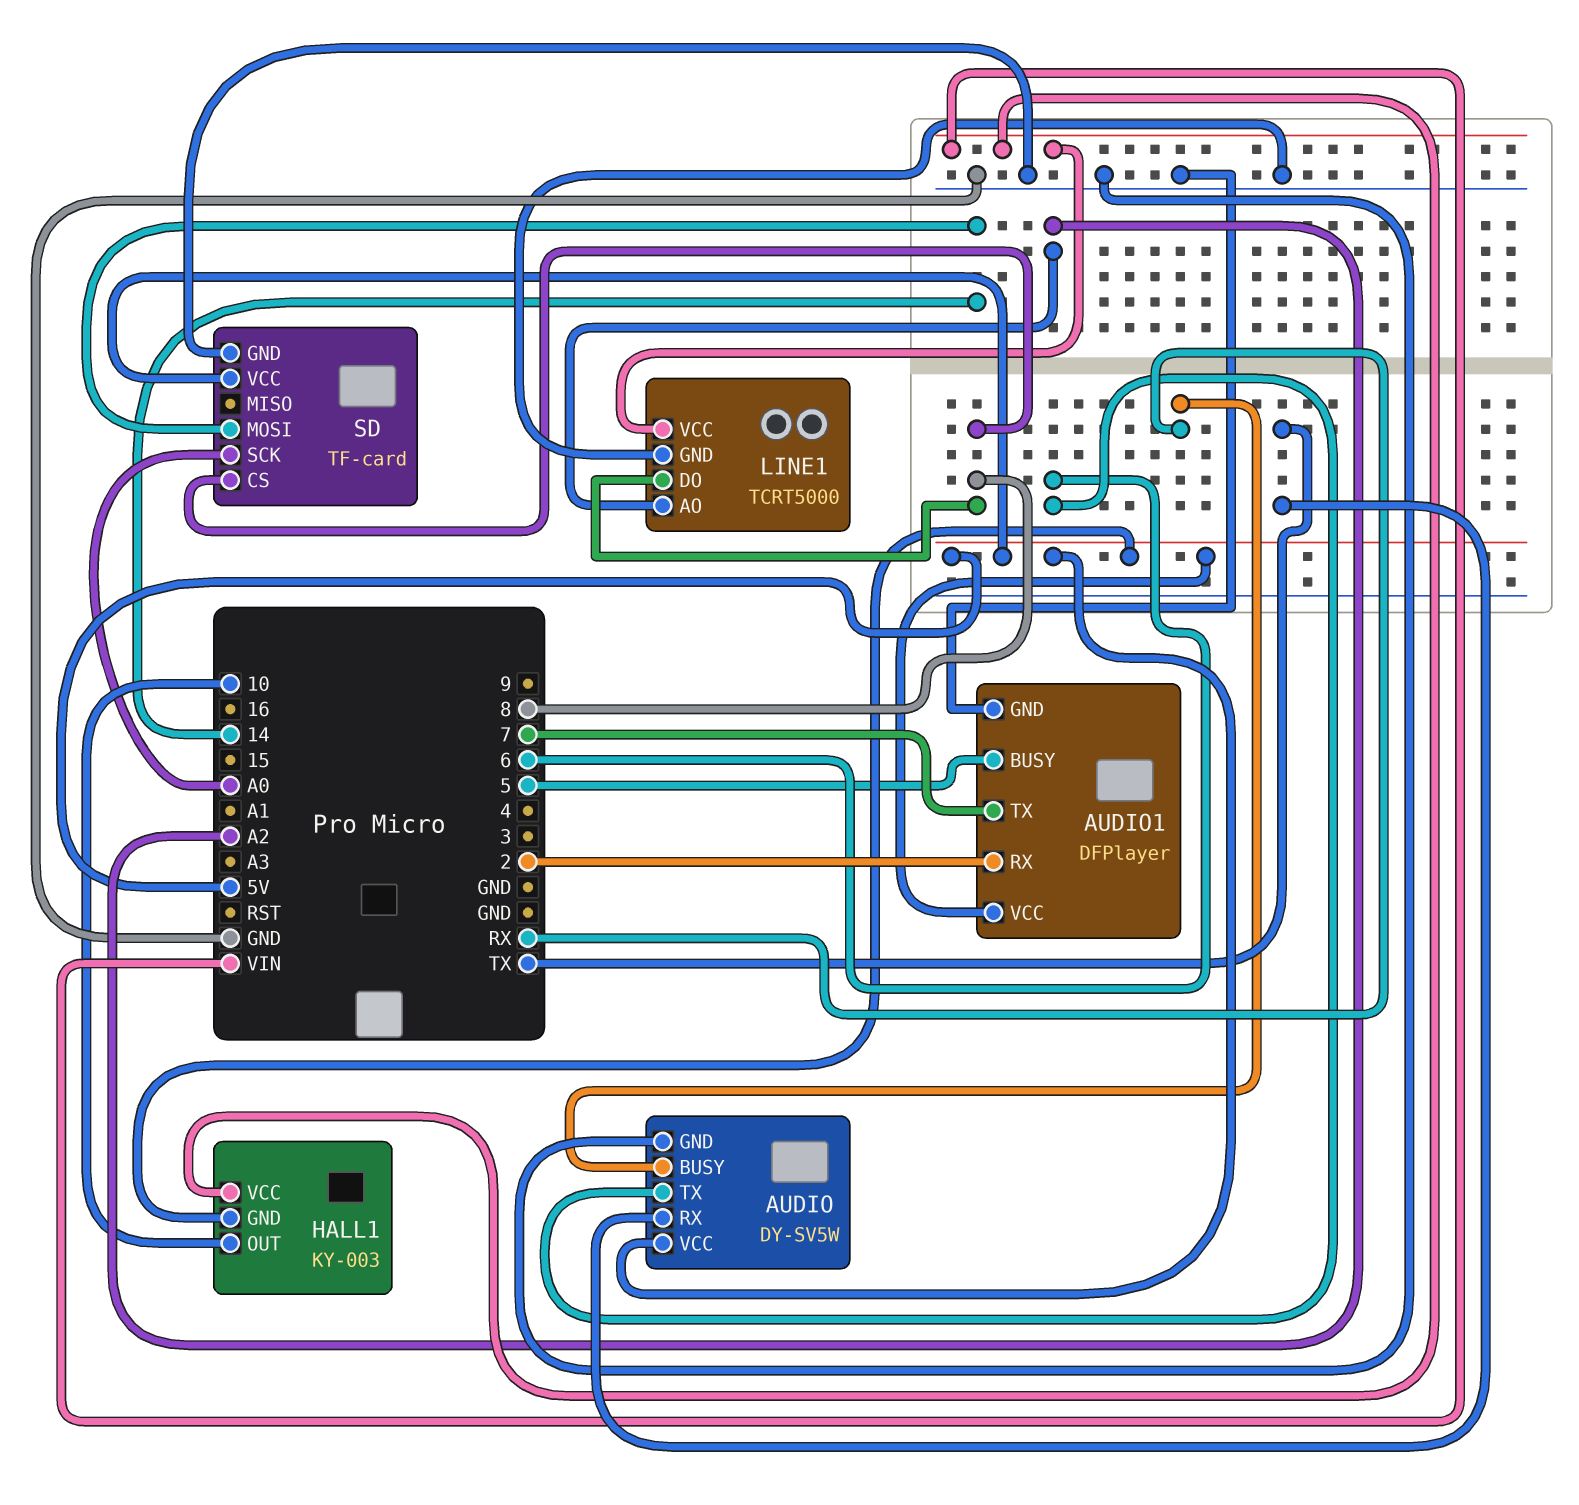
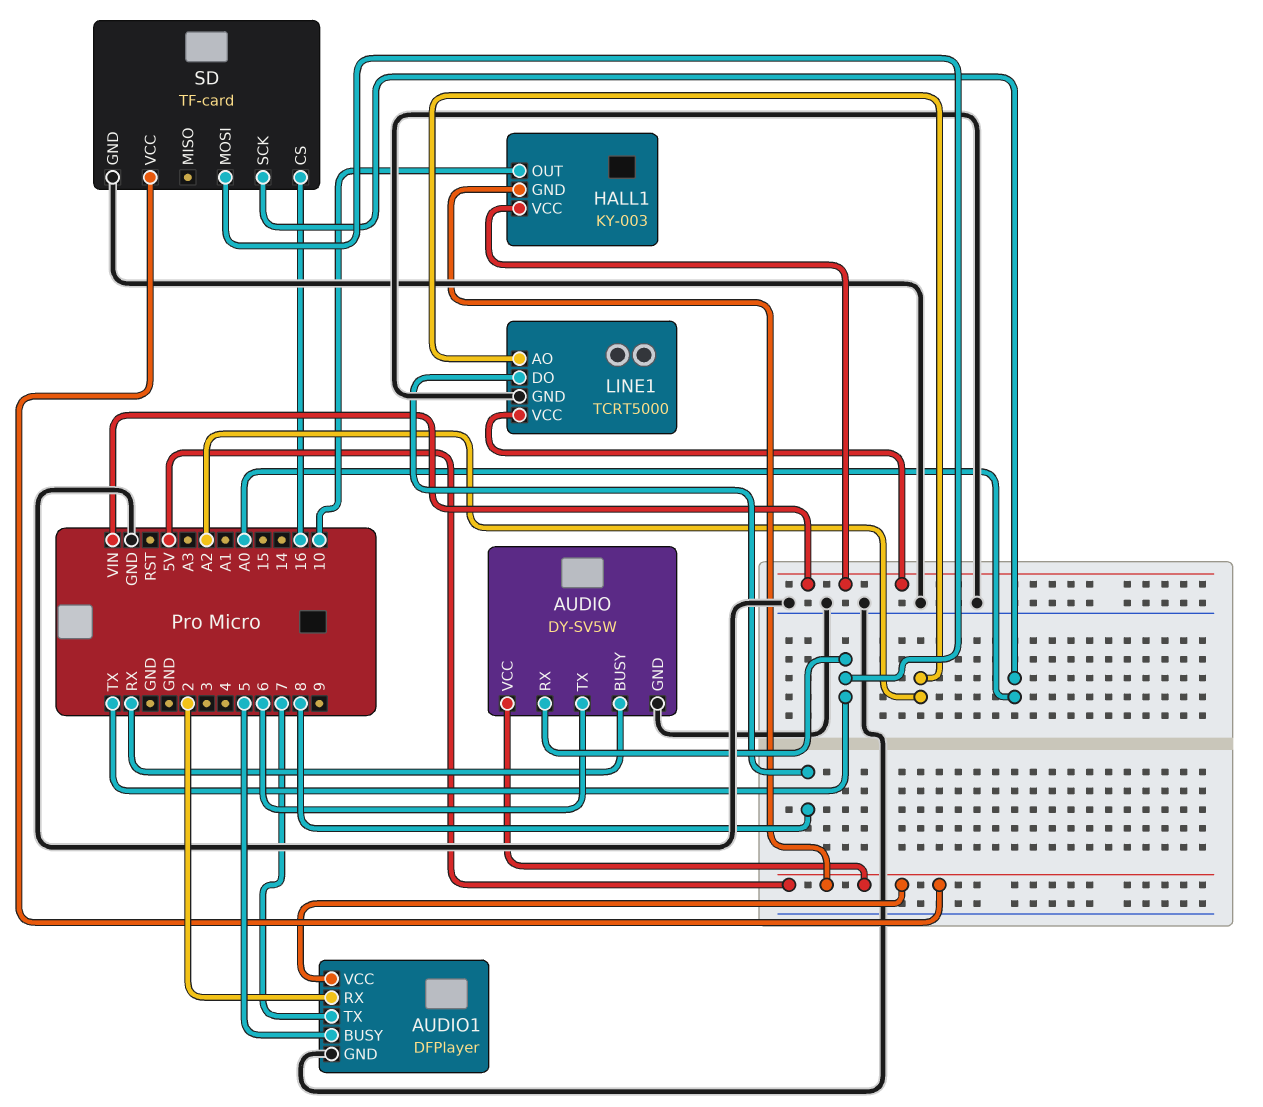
SD pin CS: 8 -> 16
SD pin MOSI: 14 -> TX

